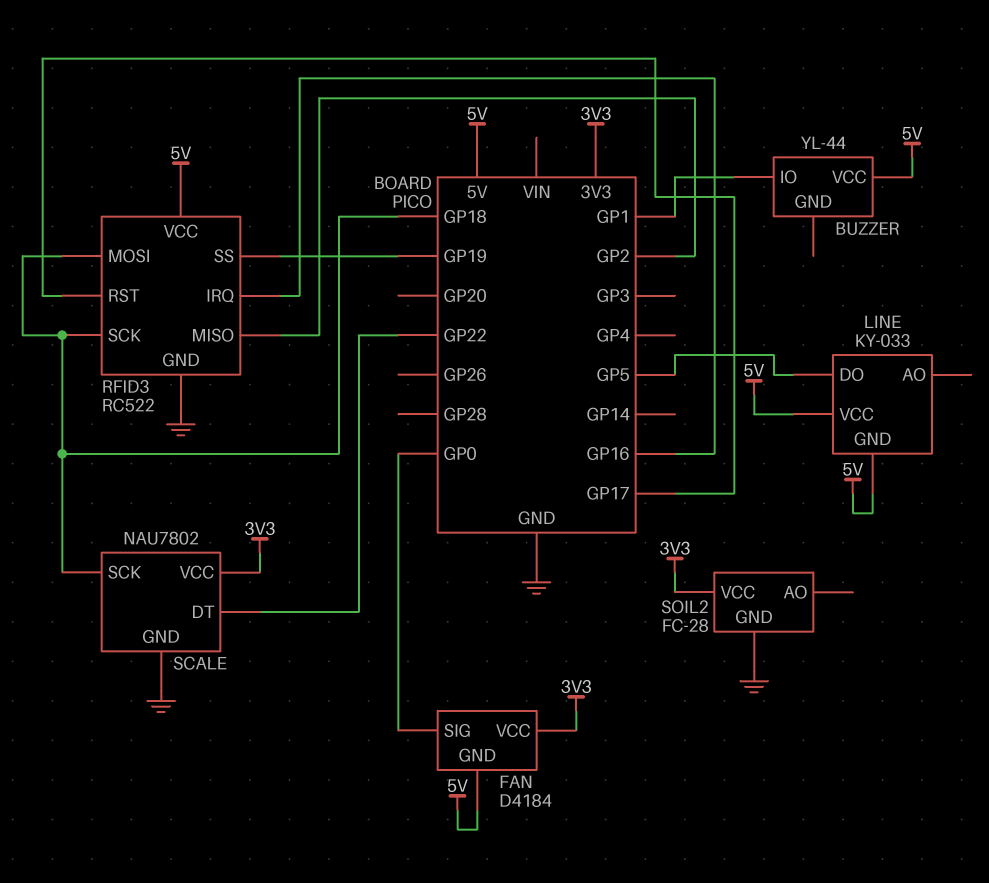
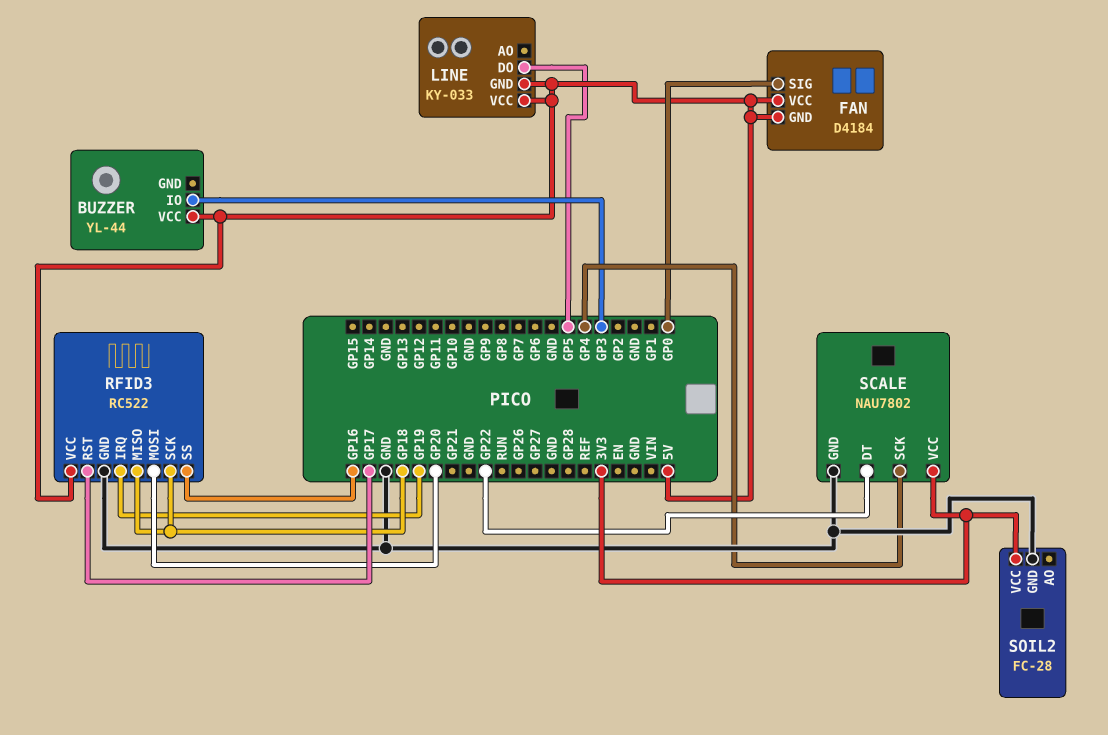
BUZZER pin IO: GP1 -> GP3
FAN pin VCC: 3V3 -> 5V
RFID3 pin IRQ: GP16 -> GP19
RFID3 pin MISO: GP2 -> GP18
RFID3 pin MOSI: GP18 -> GP20
RFID3 pin SS: GP19 -> GP16
SCALE pin SCK: GP18 -> GP4

